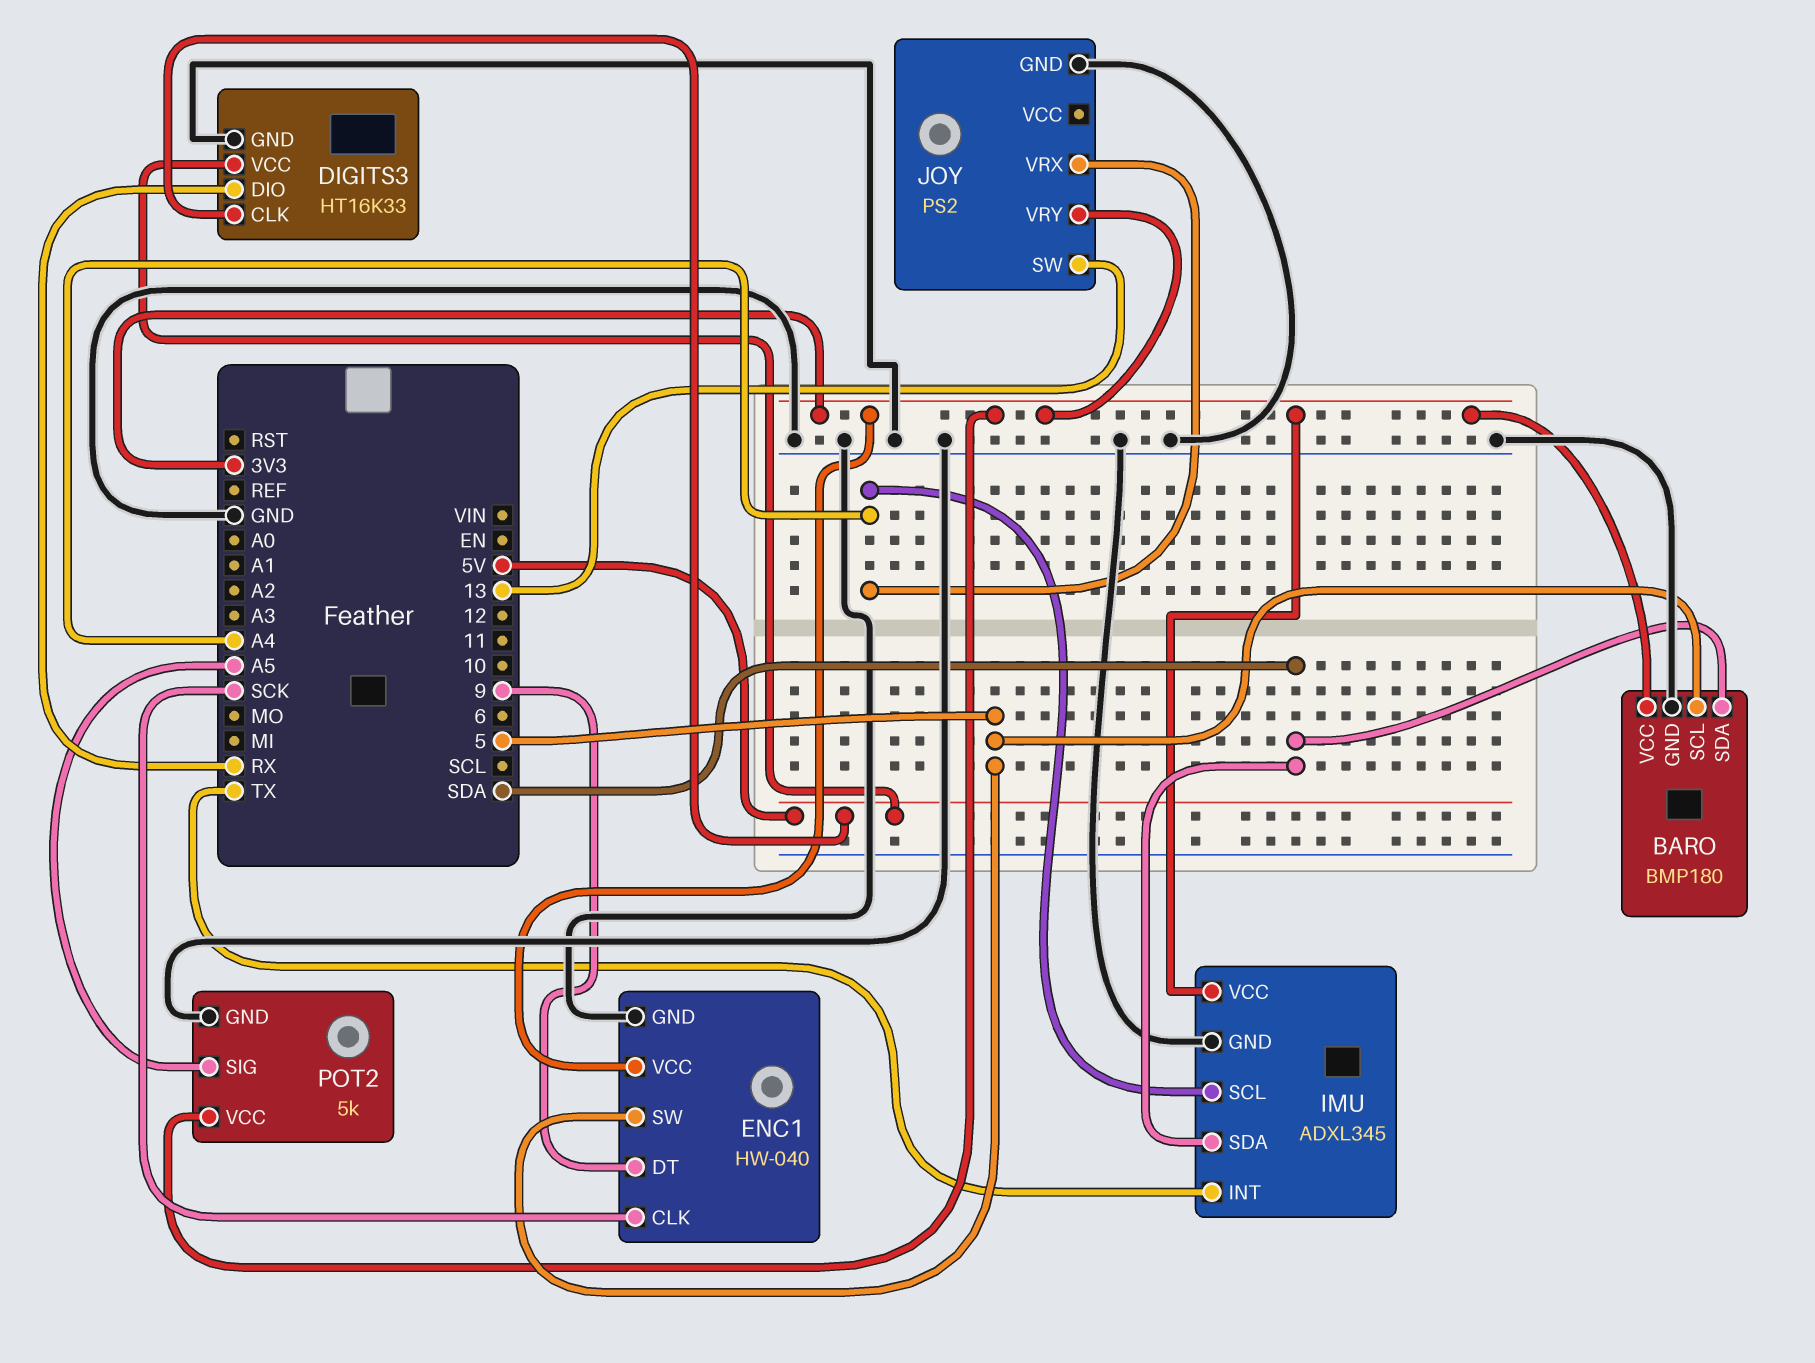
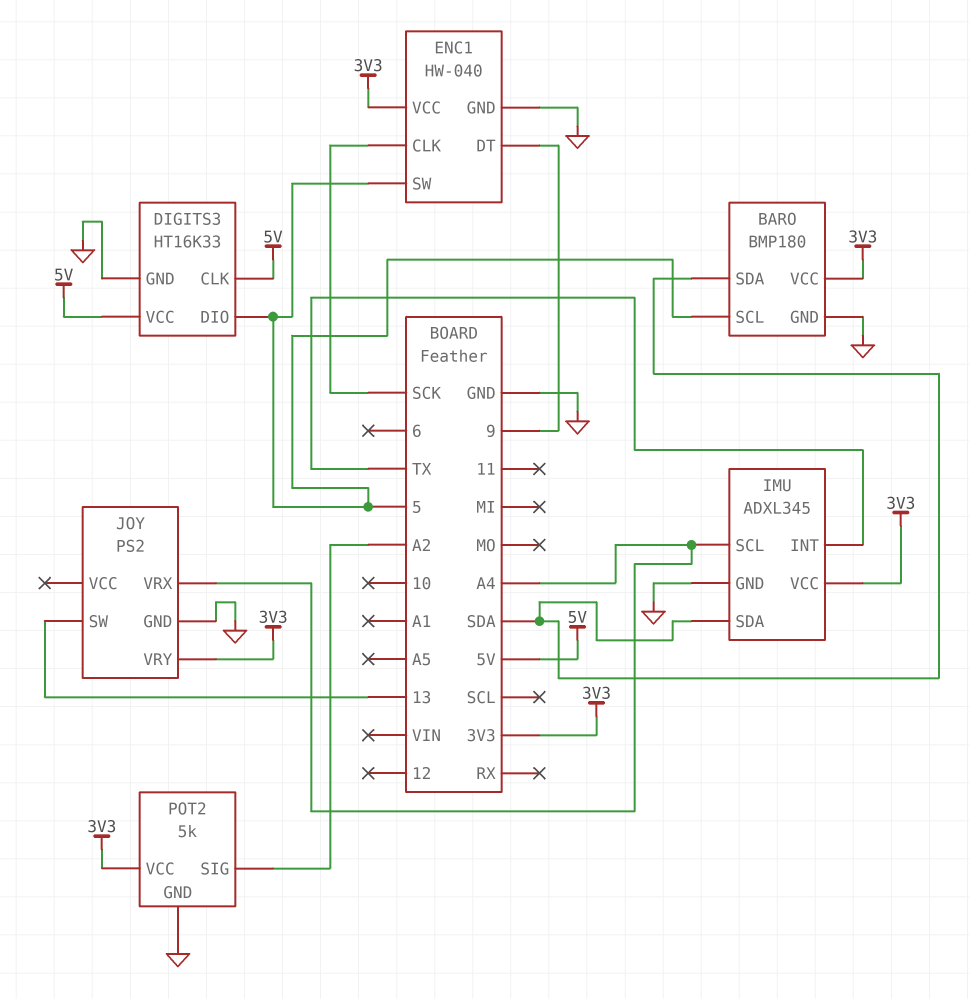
DIGITS3 pin DIO: RX -> 5
POT2 pin SIG: A5 -> A2

